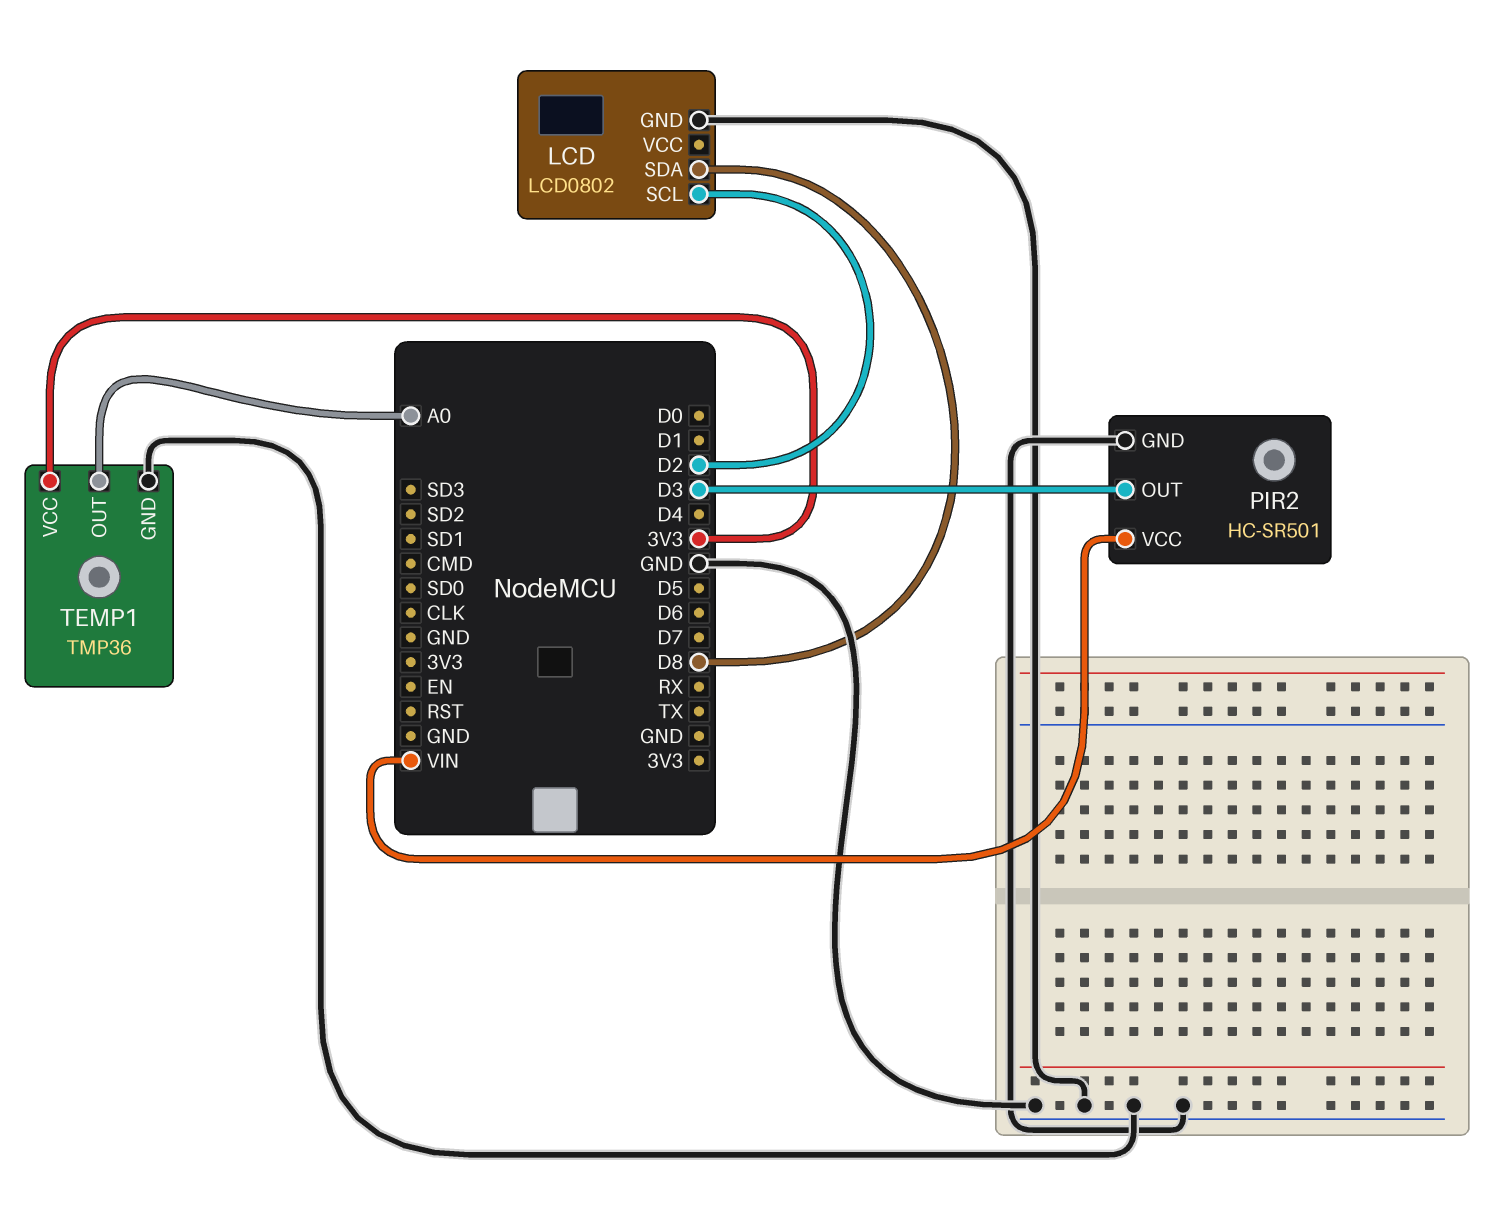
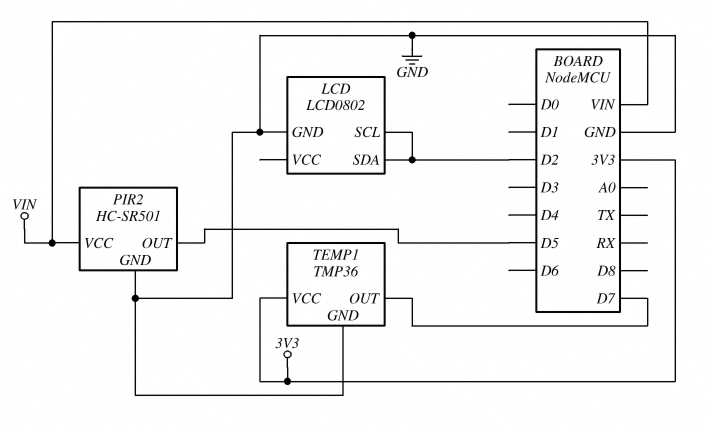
LCD pin SDA: D8 -> D2
PIR2 pin OUT: D3 -> D5
TEMP1 pin OUT: A0 -> D7

